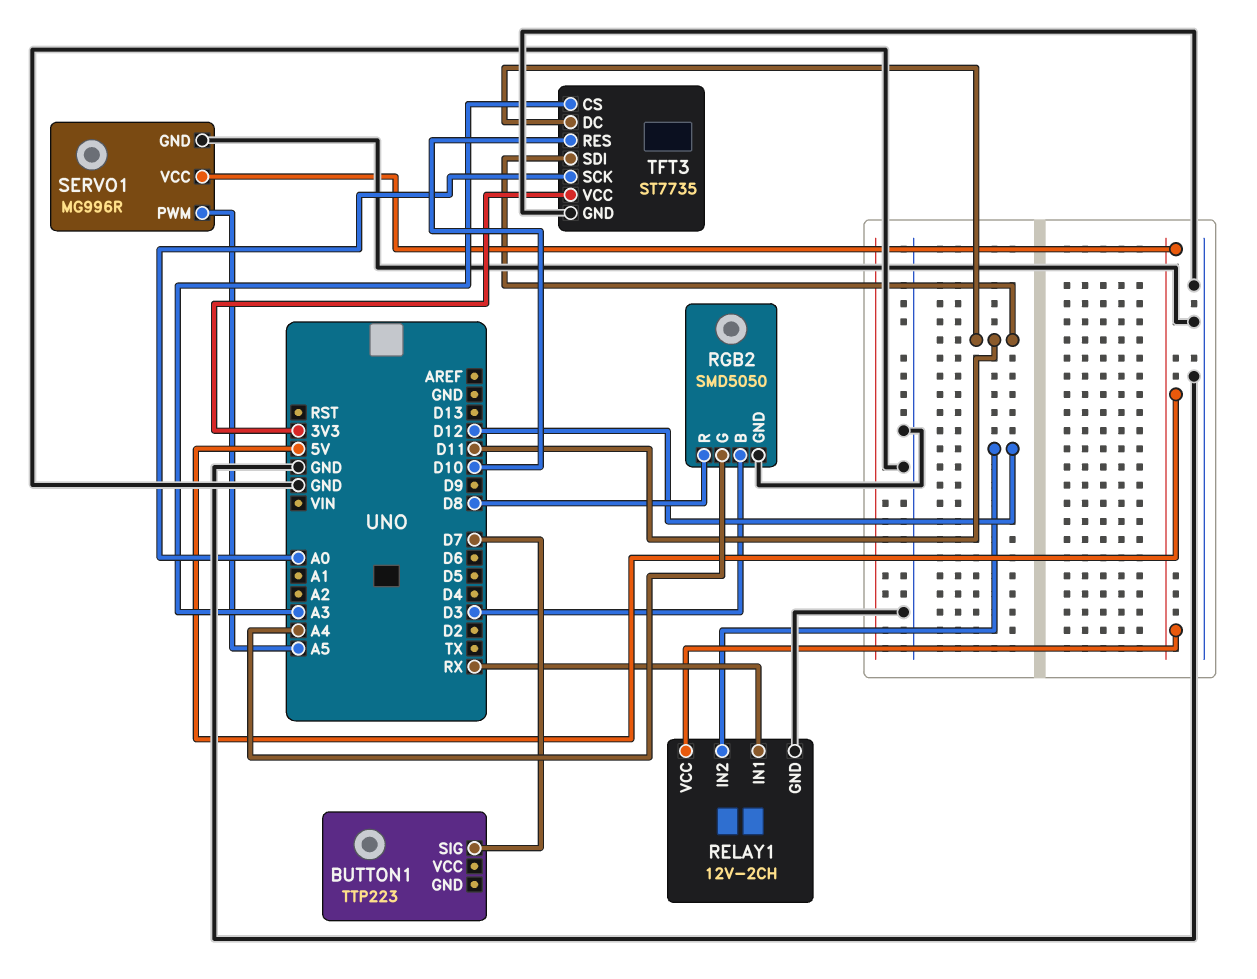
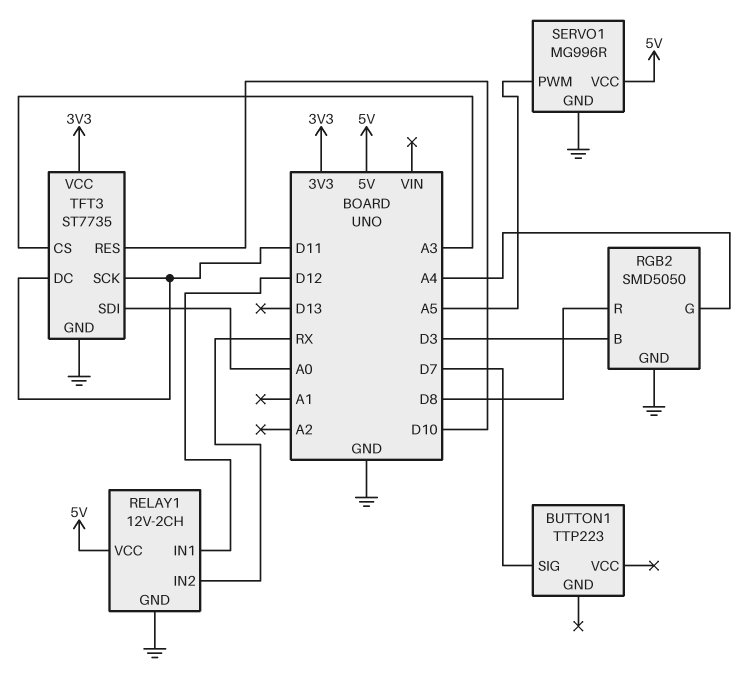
RELAY1 pin IN1: RX -> D12
RELAY1 pin IN2: D12 -> RX
TFT3 pin SCK: A0 -> D11
TFT3 pin SDI: D11 -> A0

